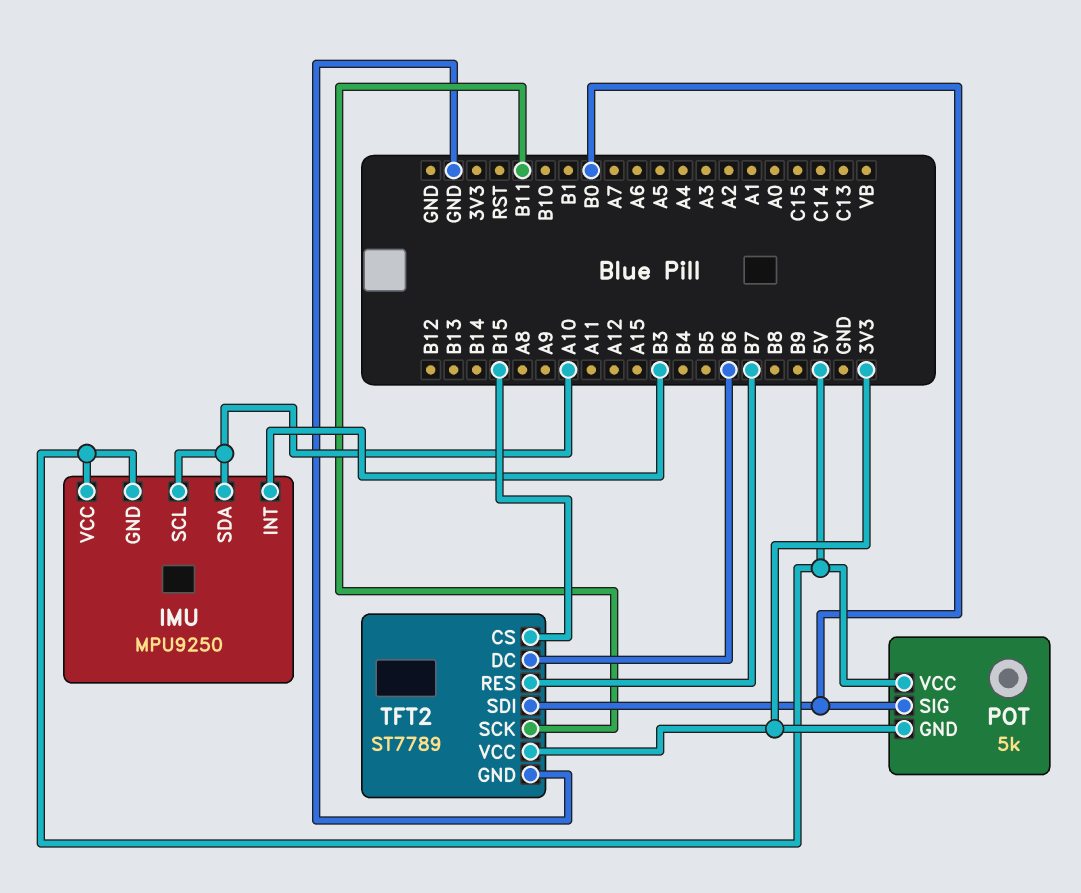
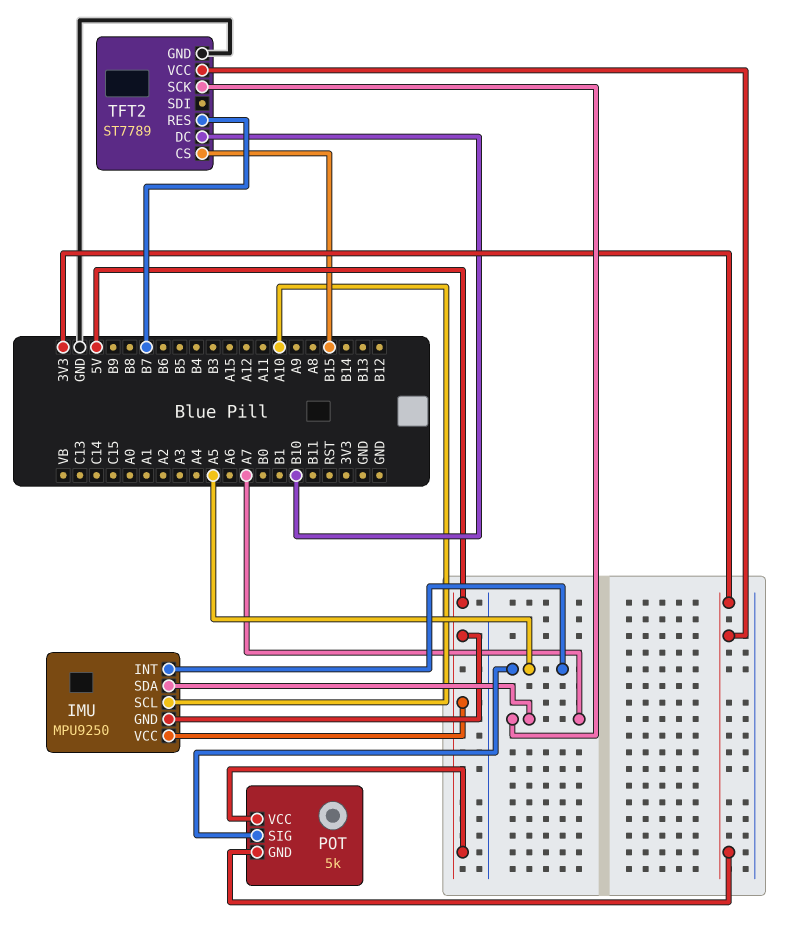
IMU pin INT: B3 -> A5
IMU pin SDA: A10 -> A7
POT pin SIG: B0 -> A5
TFT2 pin DC: B6 -> B10
TFT2 pin SCK: B11 -> A7
TFT2 pin SDI: B0 -> none

